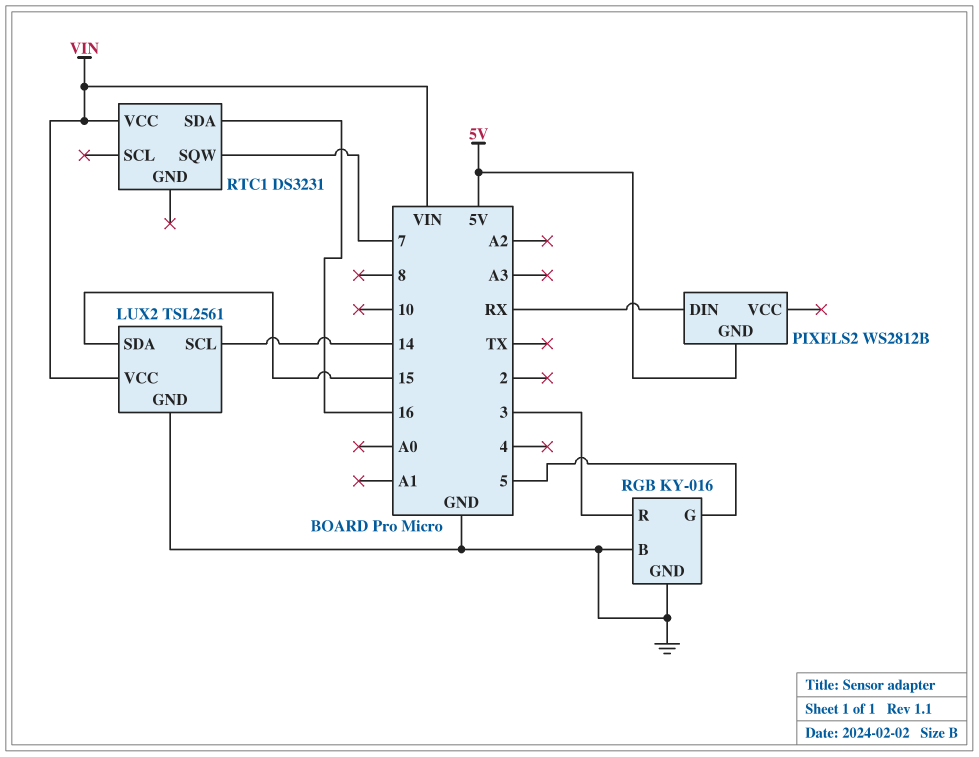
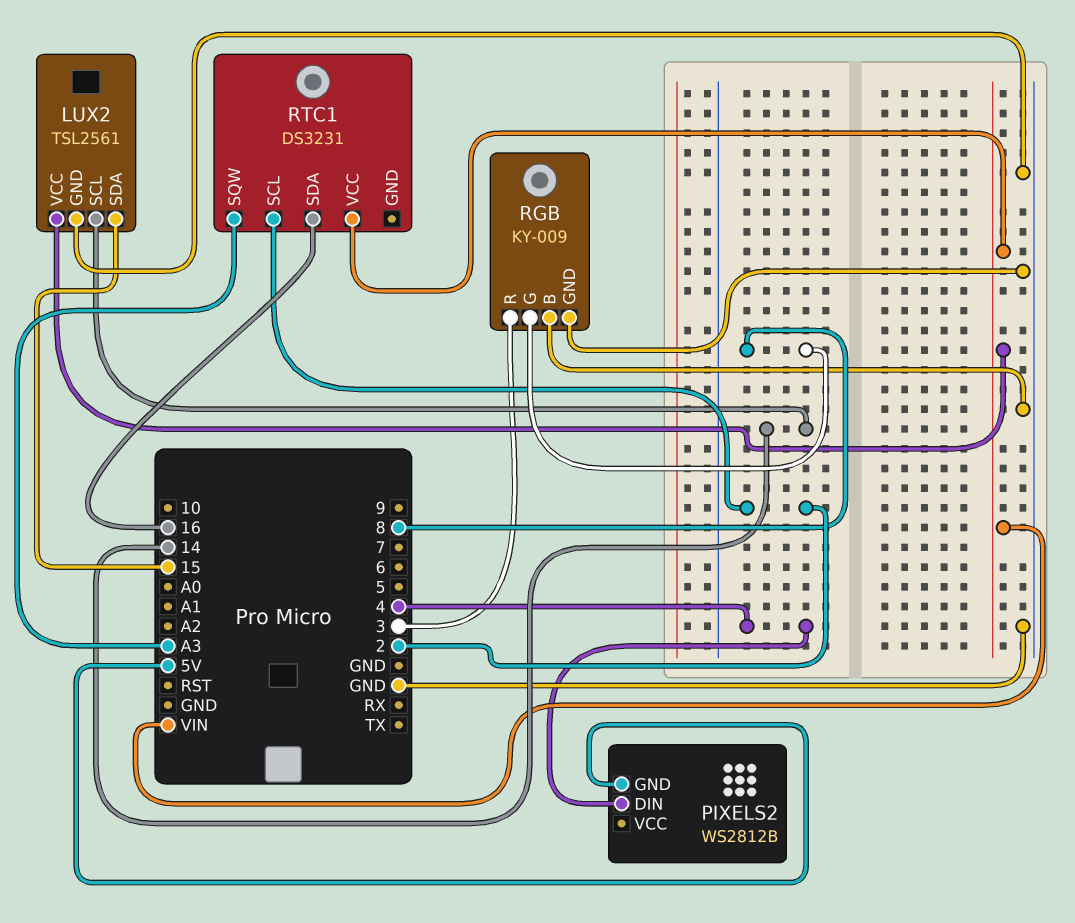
PIXELS2 pin DIN: RX -> 4
RGB: KY-016 -> KY-009
RGB pin G: 5 -> 8
RTC1 pin SCL: none -> 2
RTC1 pin SQW: 7 -> A3

